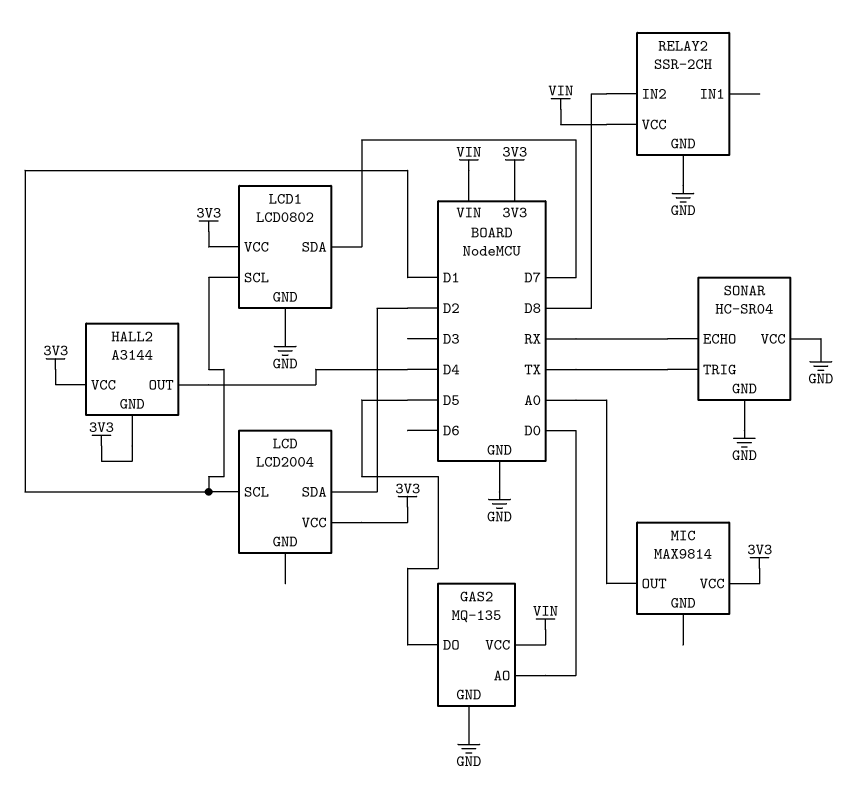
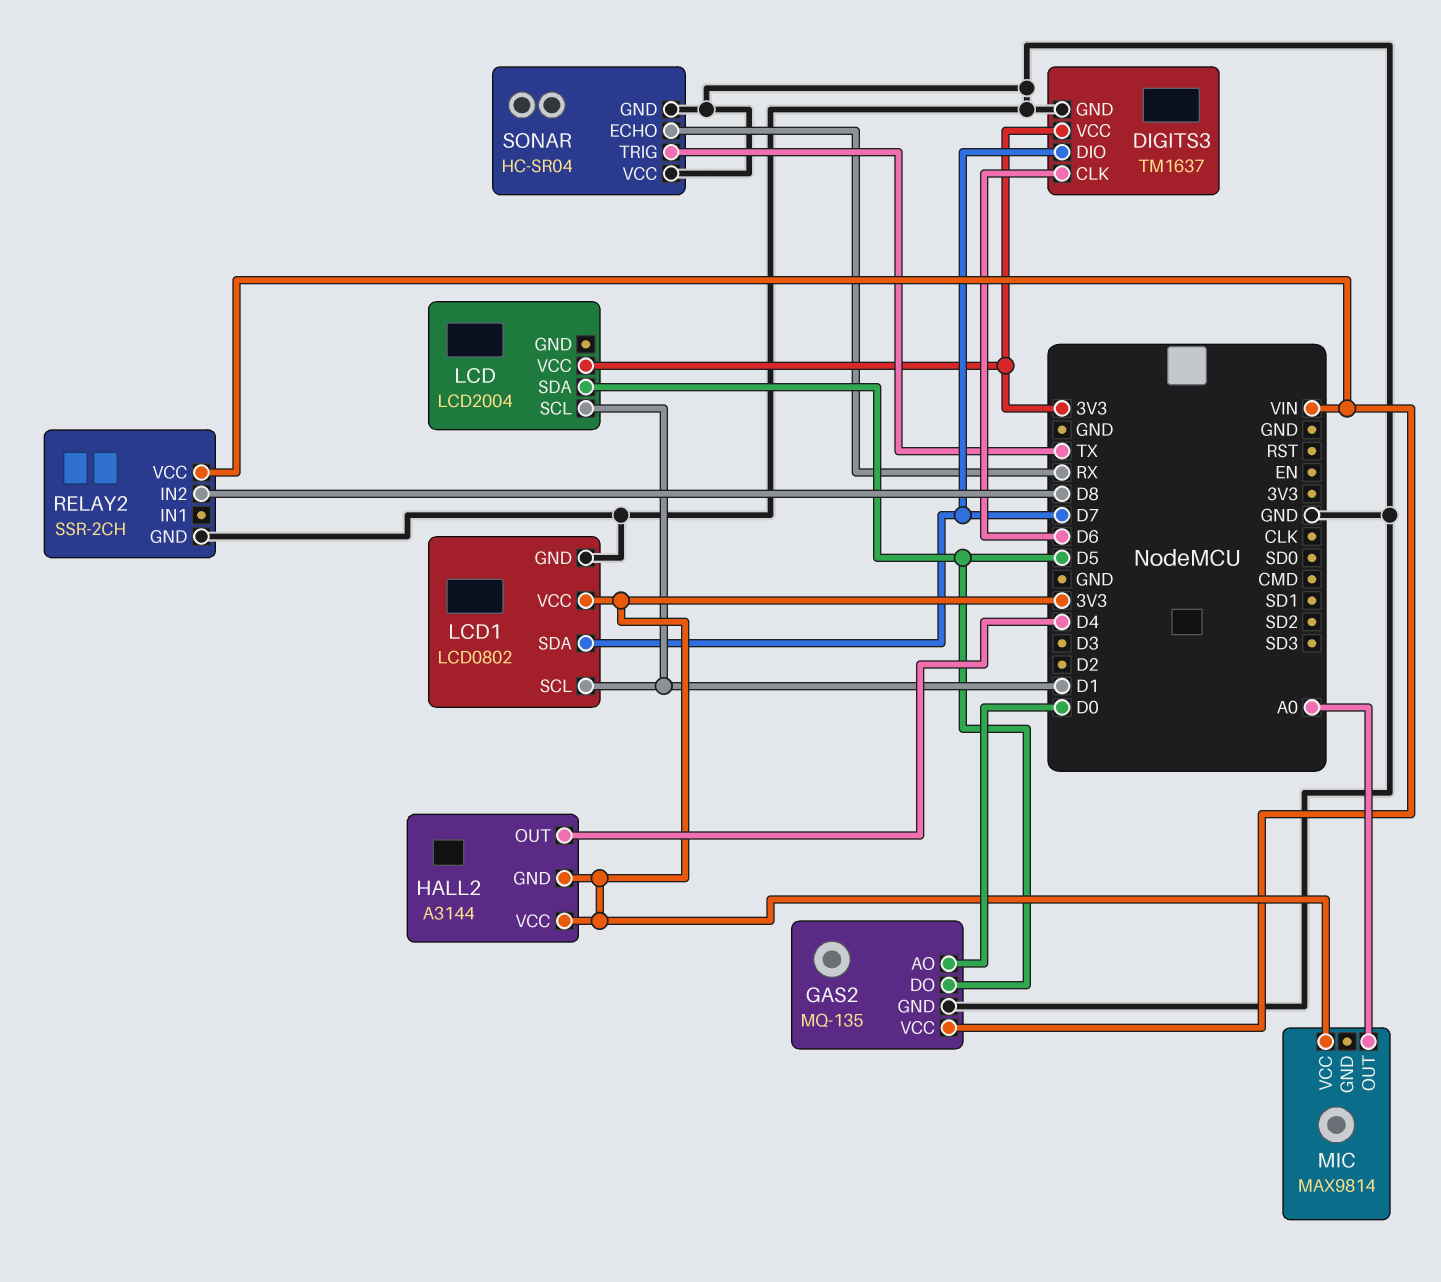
DIGITS3: none -> TM1637
DIGITS3 pin CLK: none -> D6
DIGITS3 pin DIO: none -> D7
DIGITS3 pin GND: none -> GND
DIGITS3 pin VCC: none -> 3V3
LCD pin SDA: D2 -> D5

